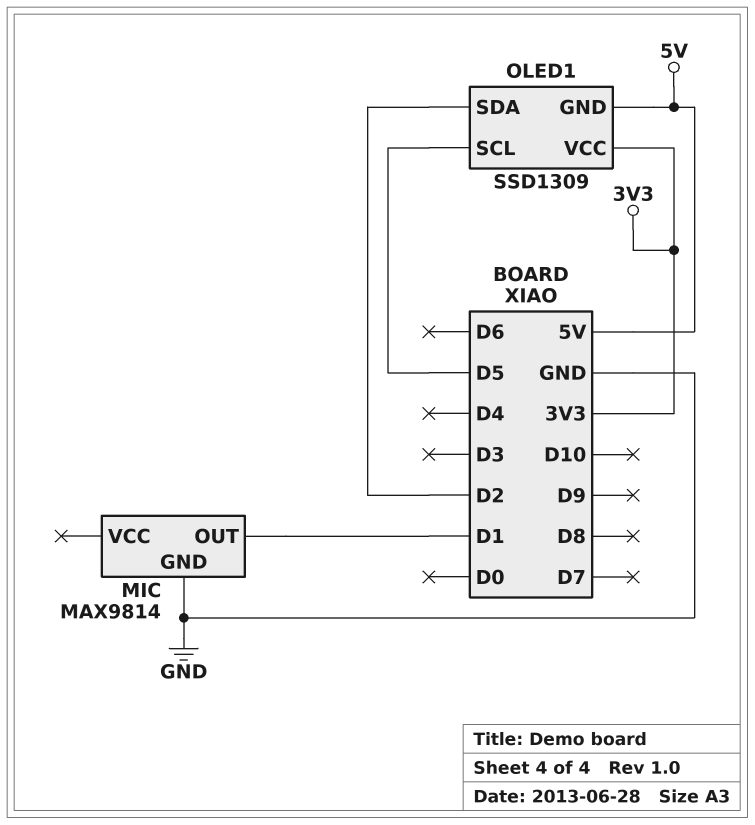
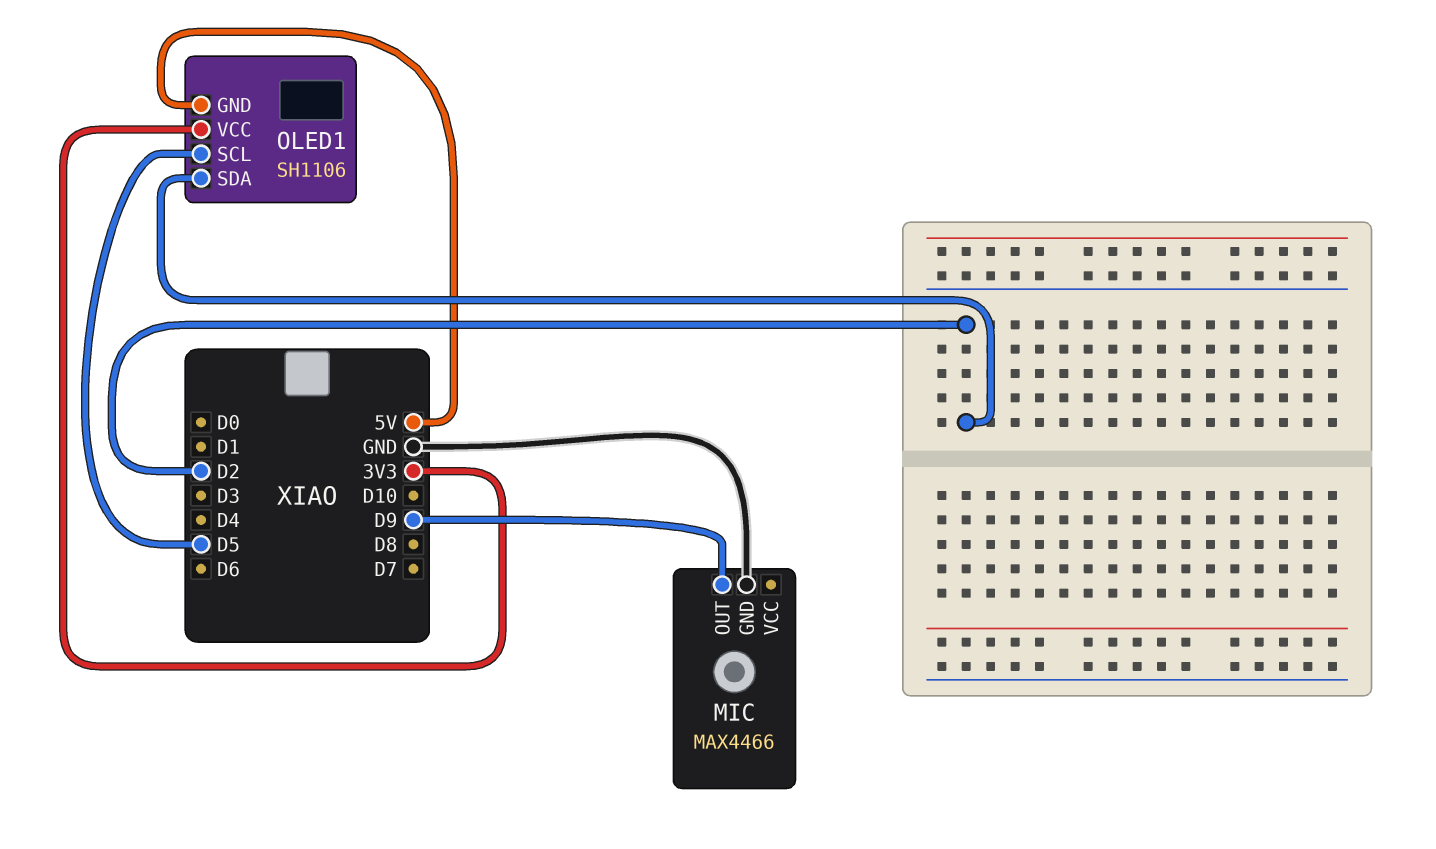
MIC: MAX9814 -> MAX4466
MIC pin OUT: D1 -> D9
OLED1: SSD1309 -> SH1106

